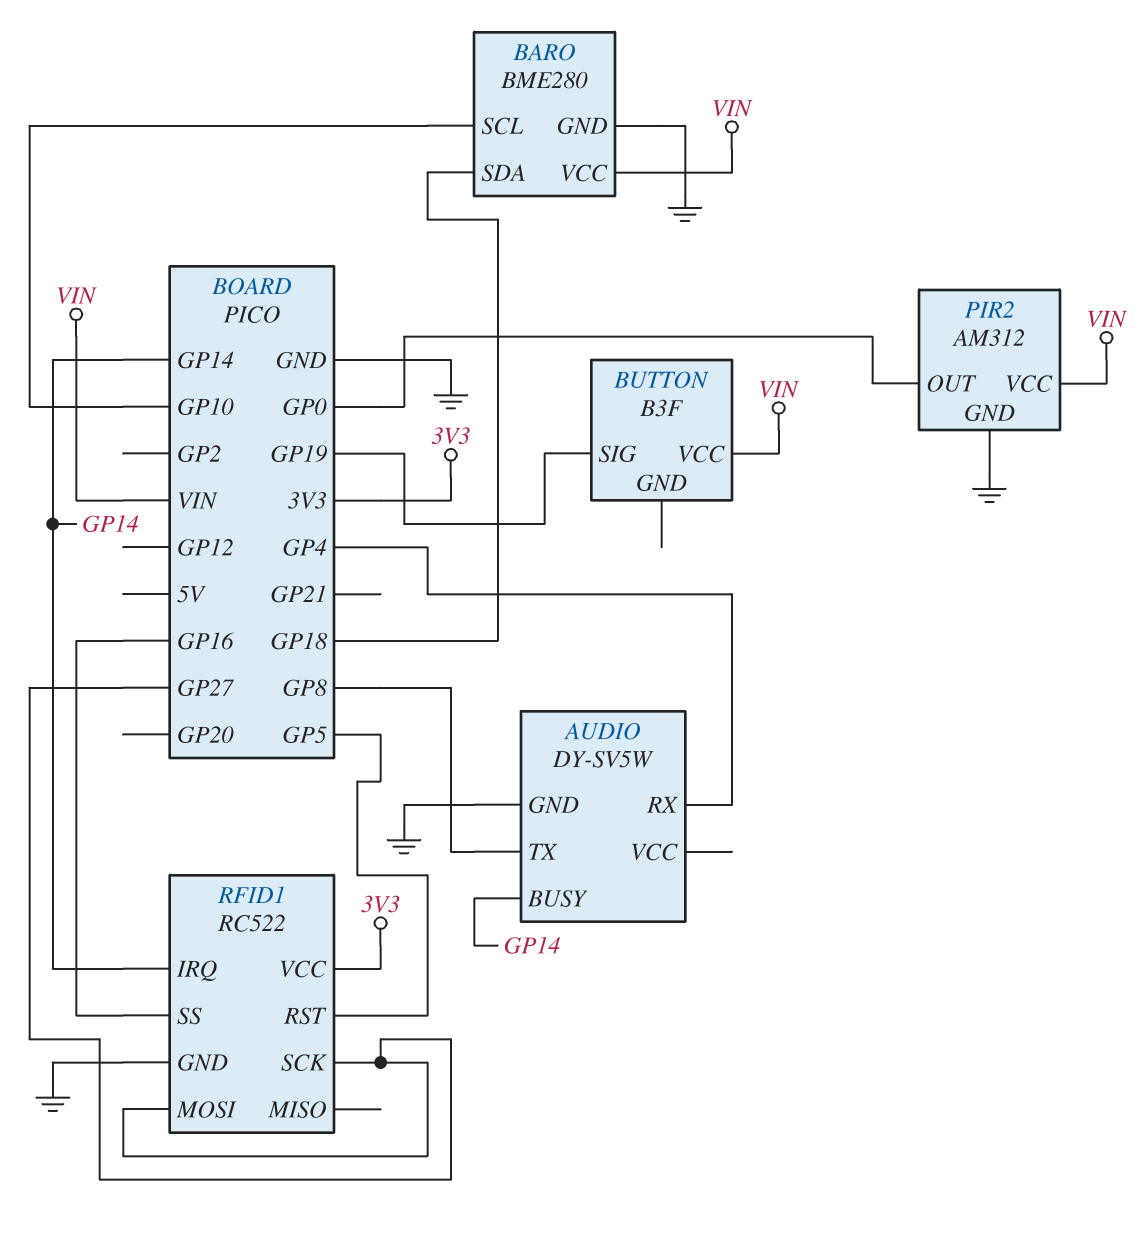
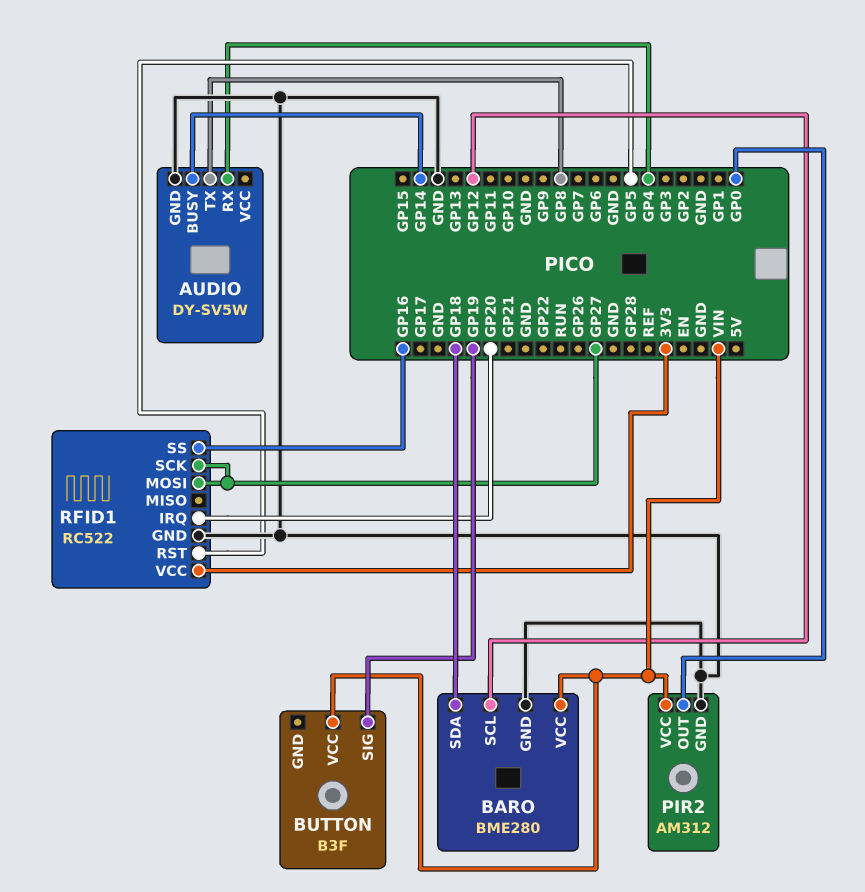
BARO pin SCL: GP10 -> GP12
RFID1 pin IRQ: GP14 -> GP20

